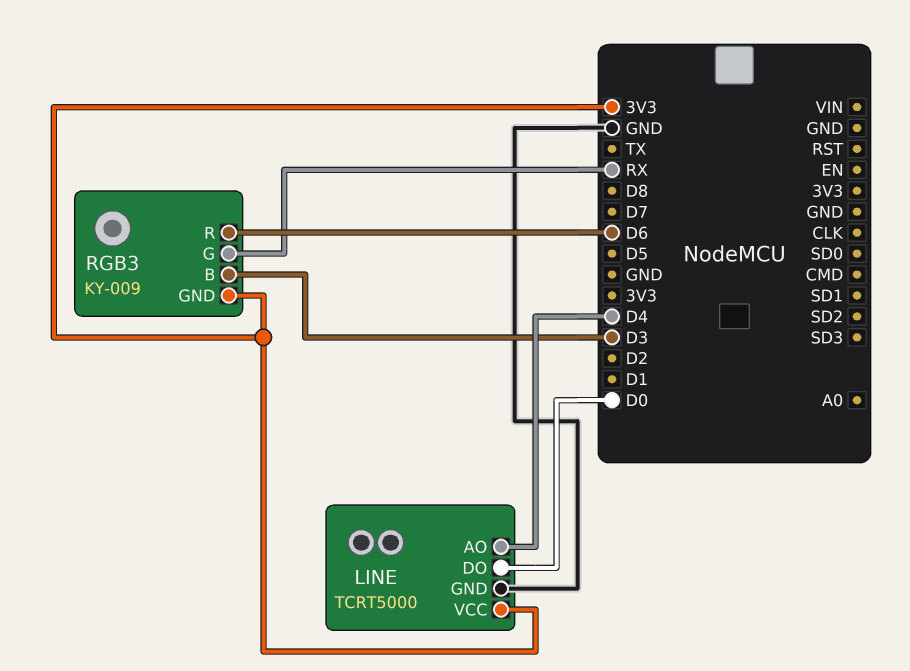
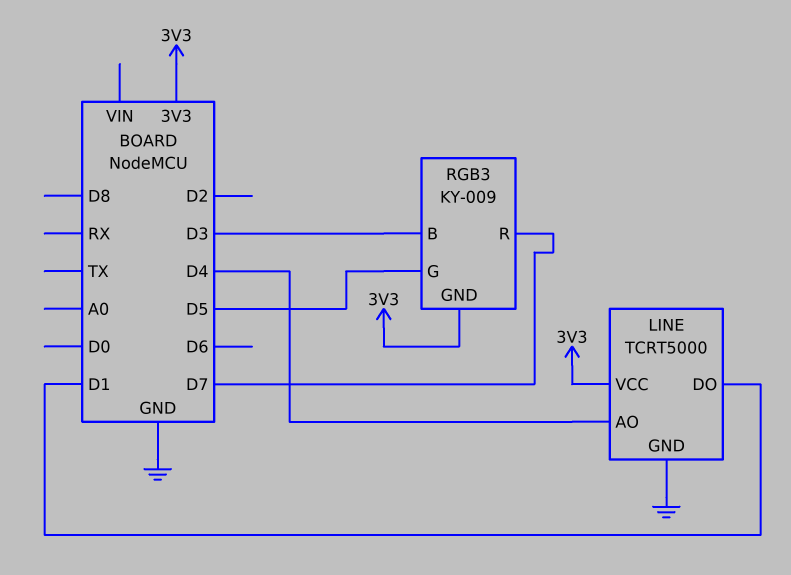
LINE pin DO: D0 -> D1
RGB3 pin G: RX -> D5
RGB3 pin R: D6 -> D7

